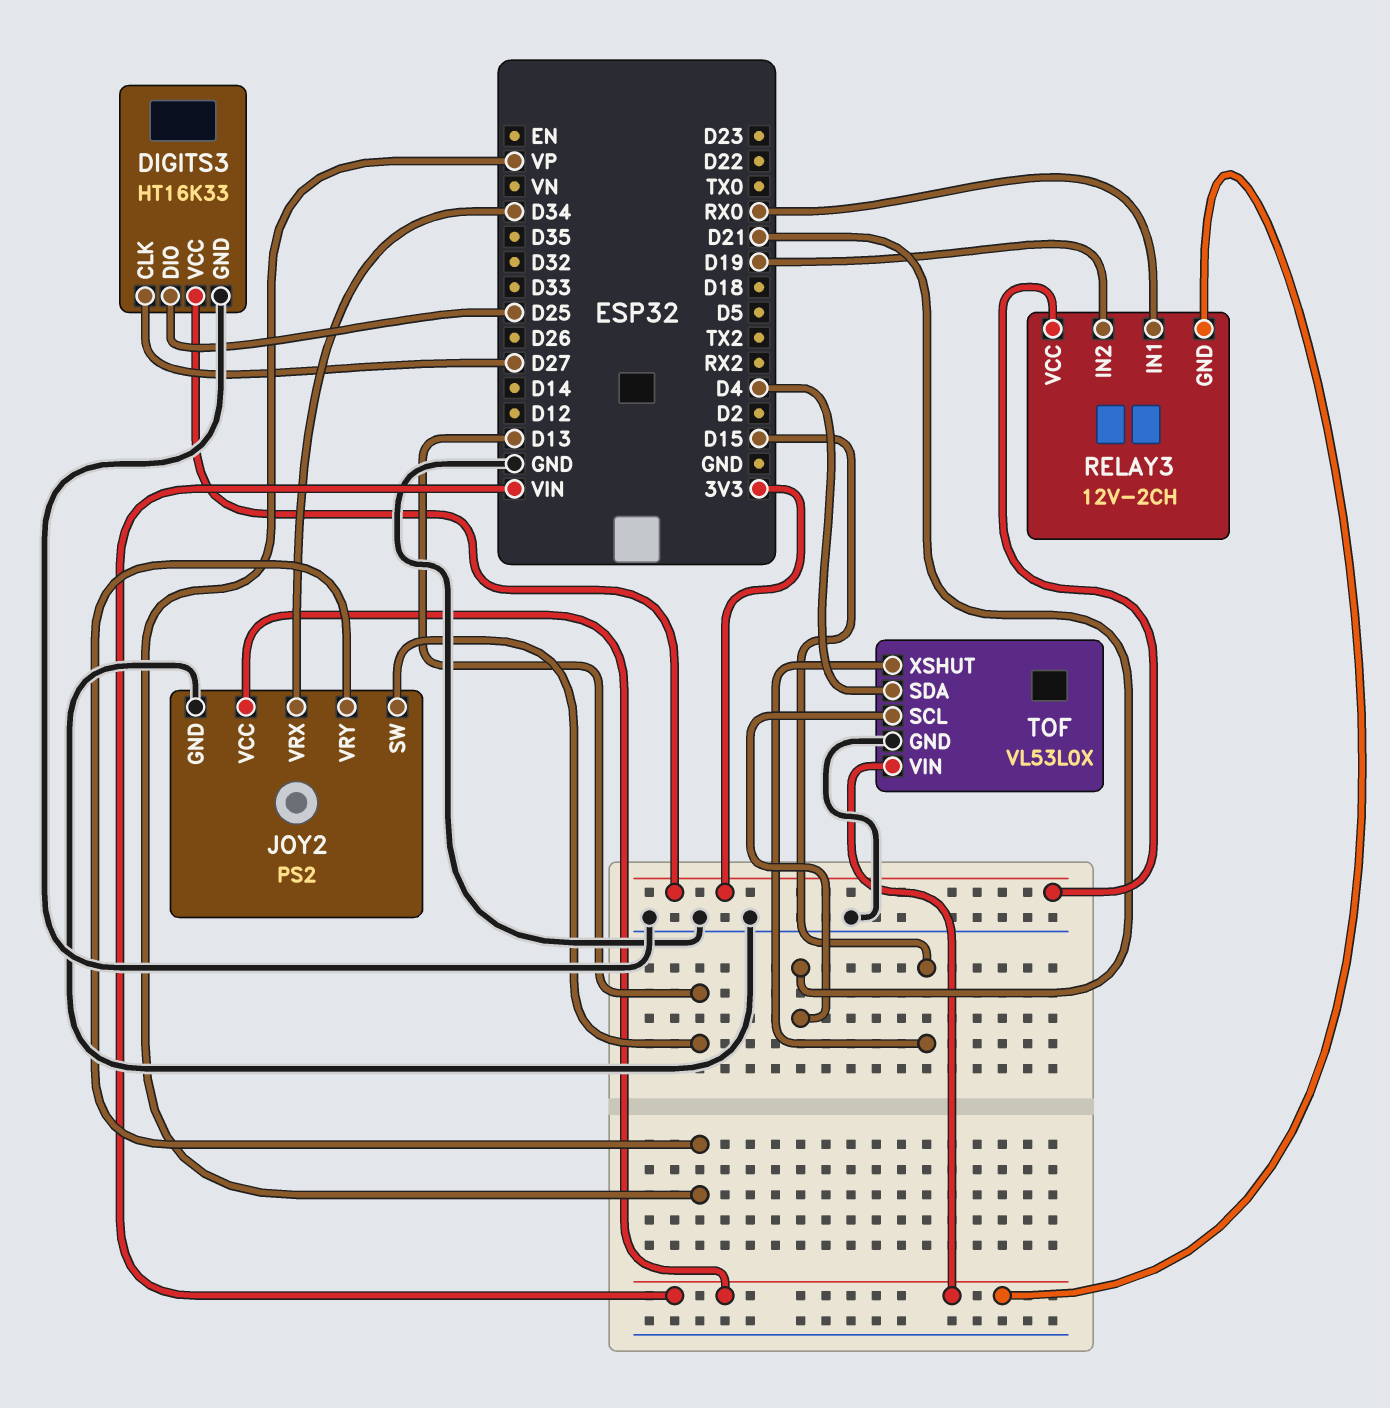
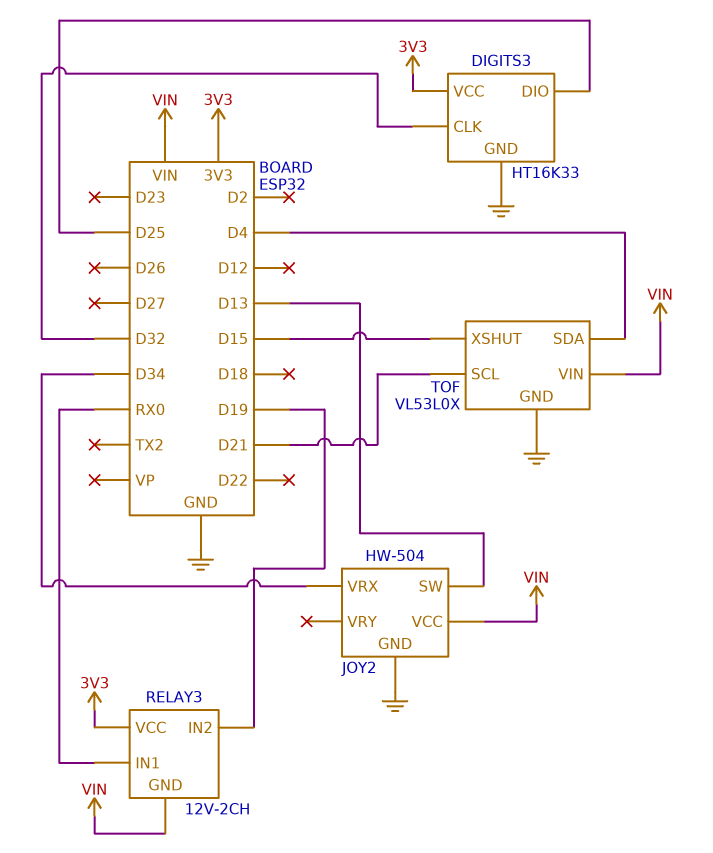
DIGITS3 pin CLK: D27 -> D32
JOY2: PS2 -> HW-504
JOY2 pin VRY: VP -> none

